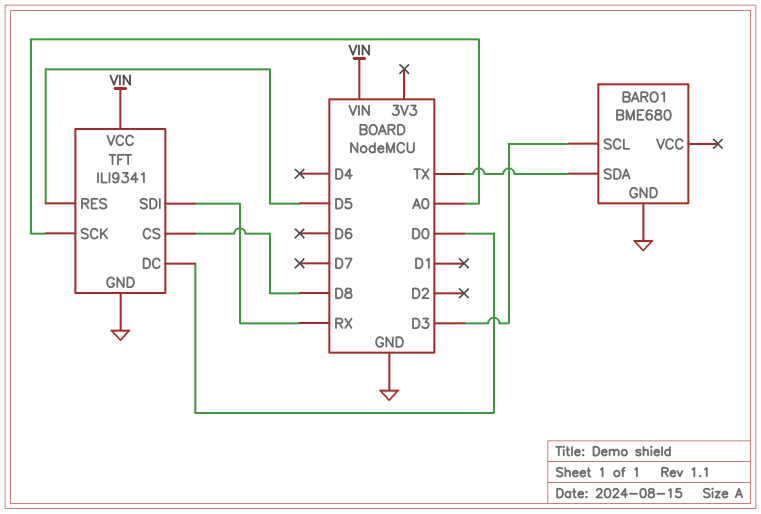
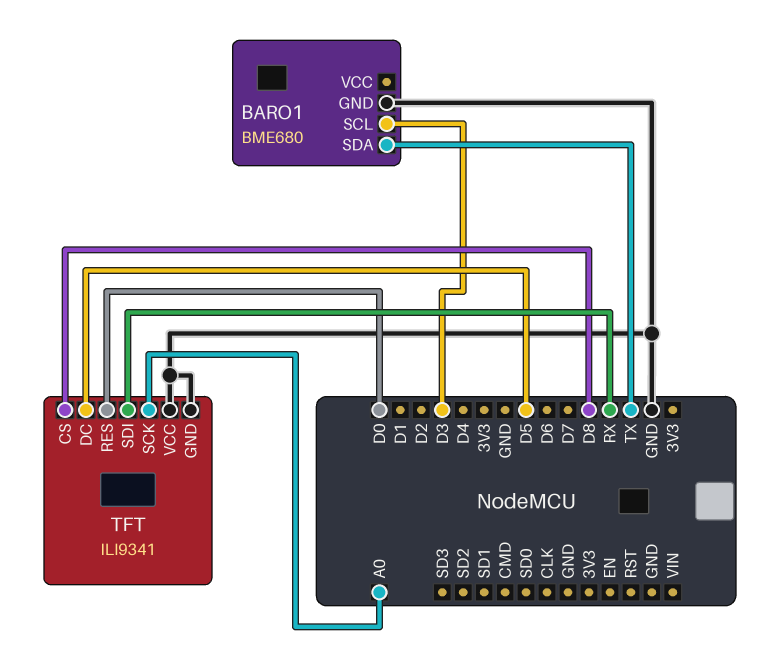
TFT pin DC: D0 -> D5
TFT pin RES: D5 -> D0
TFT pin VCC: VIN -> GND

